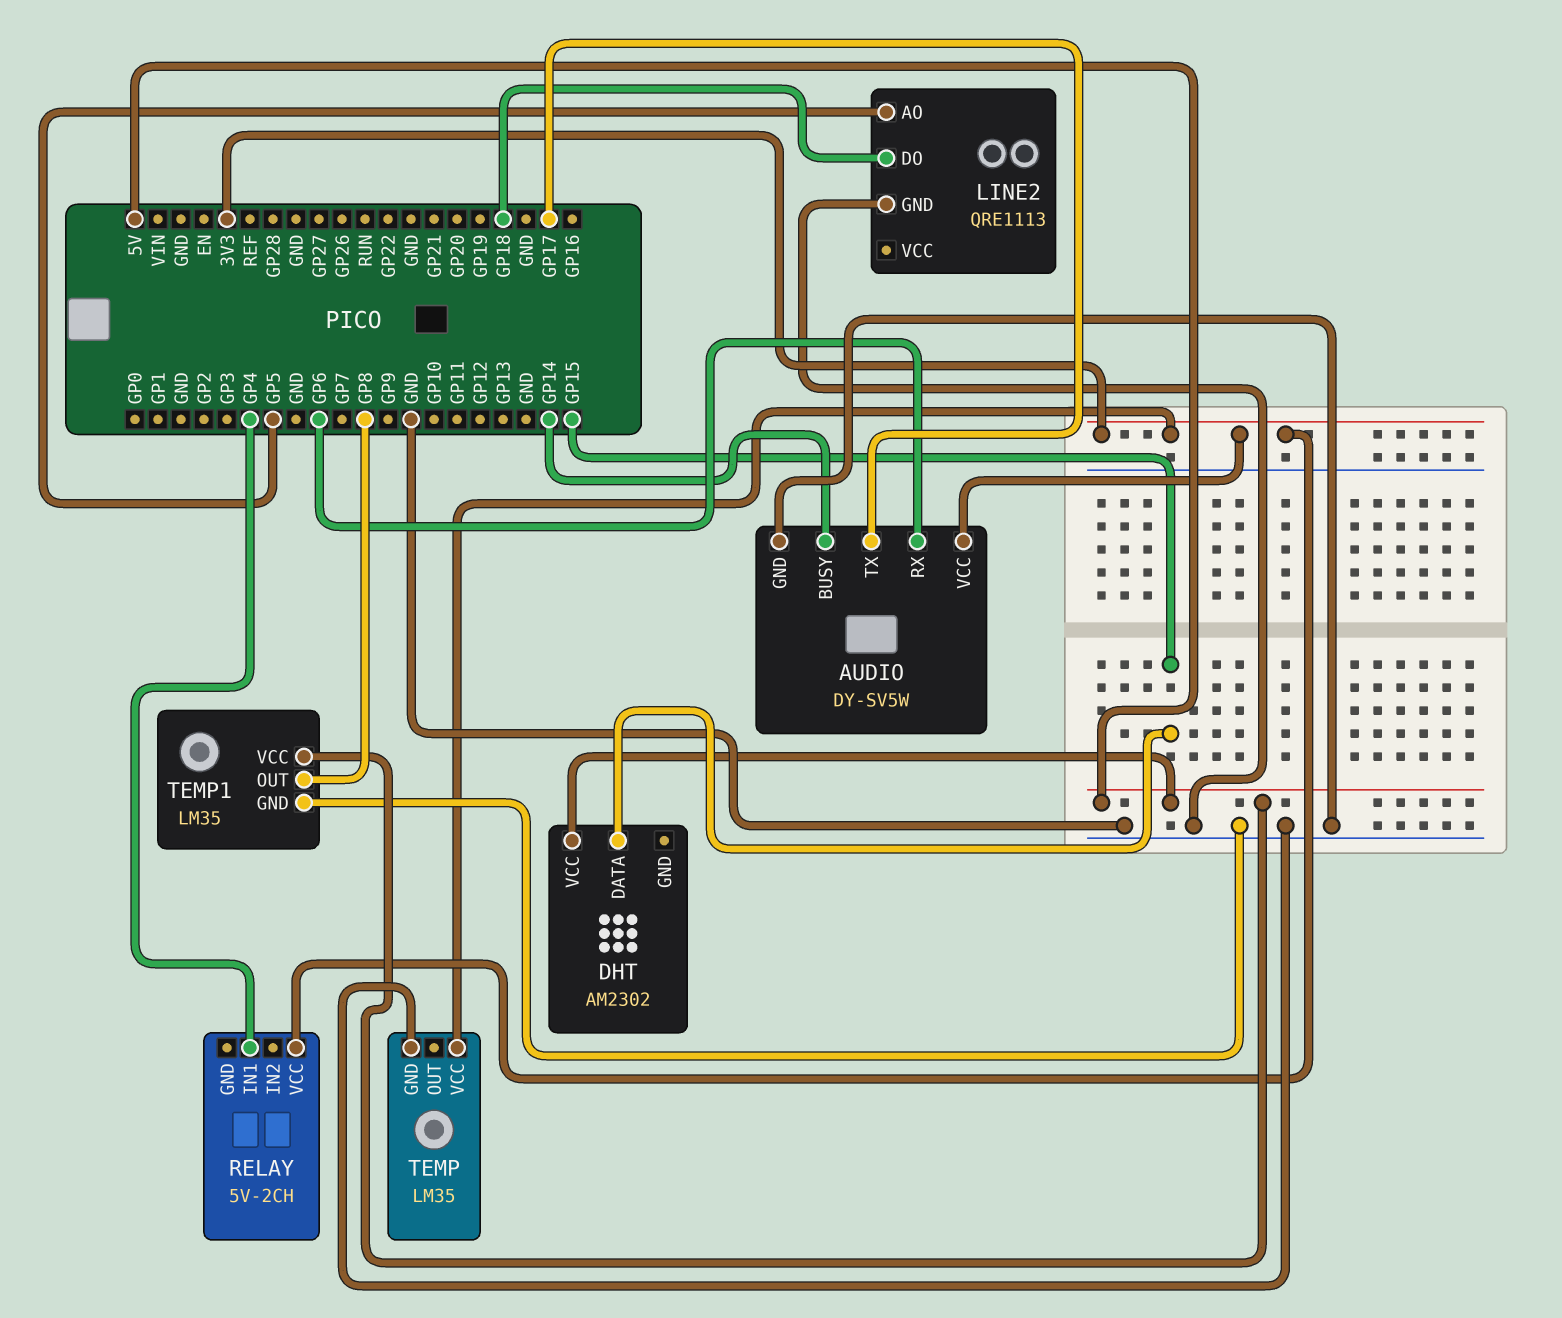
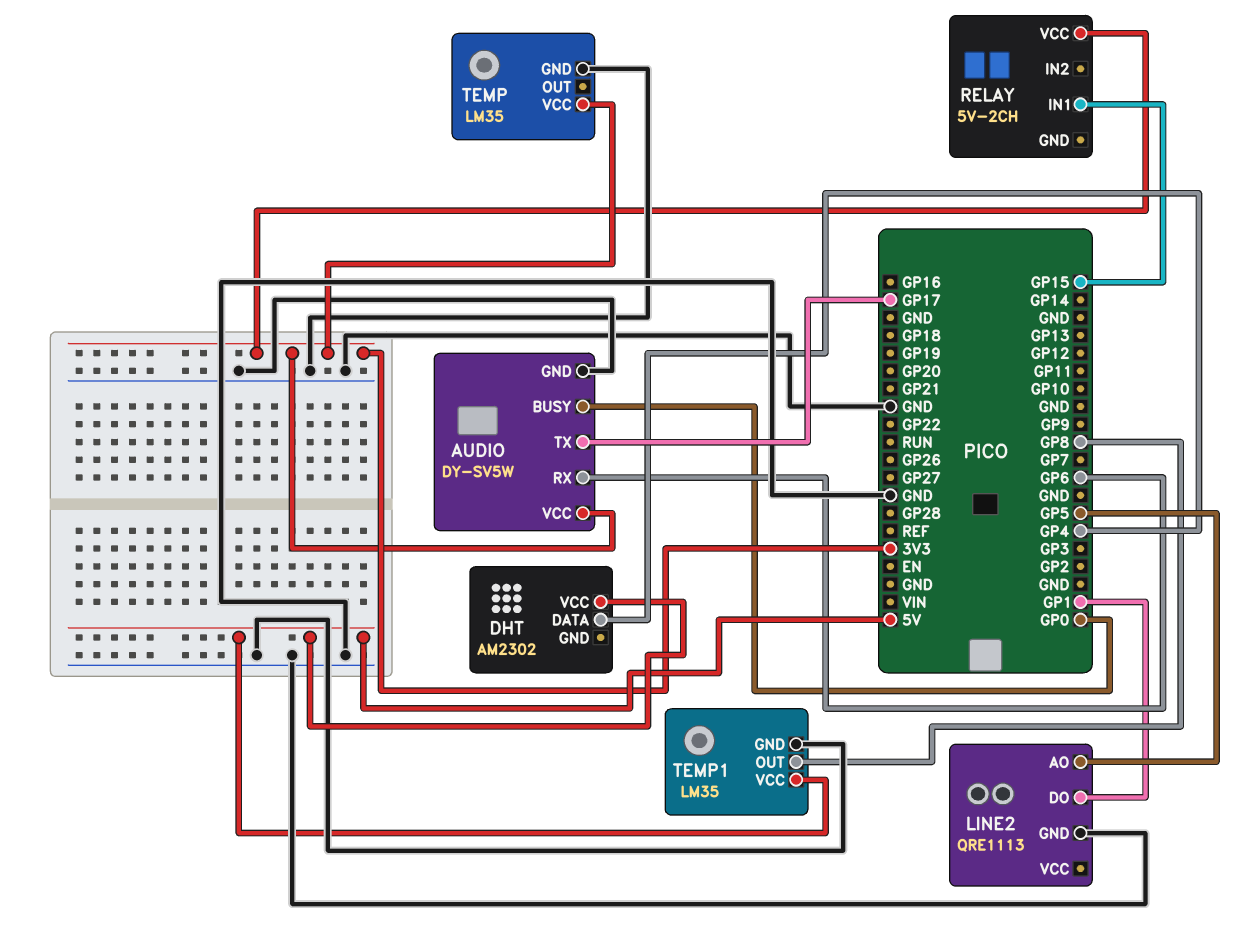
AUDIO pin BUSY: GP14 -> GP0
DHT pin DATA: GP15 -> GP4
LINE2 pin DO: GP18 -> GP1
RELAY pin IN1: GP4 -> GP15

